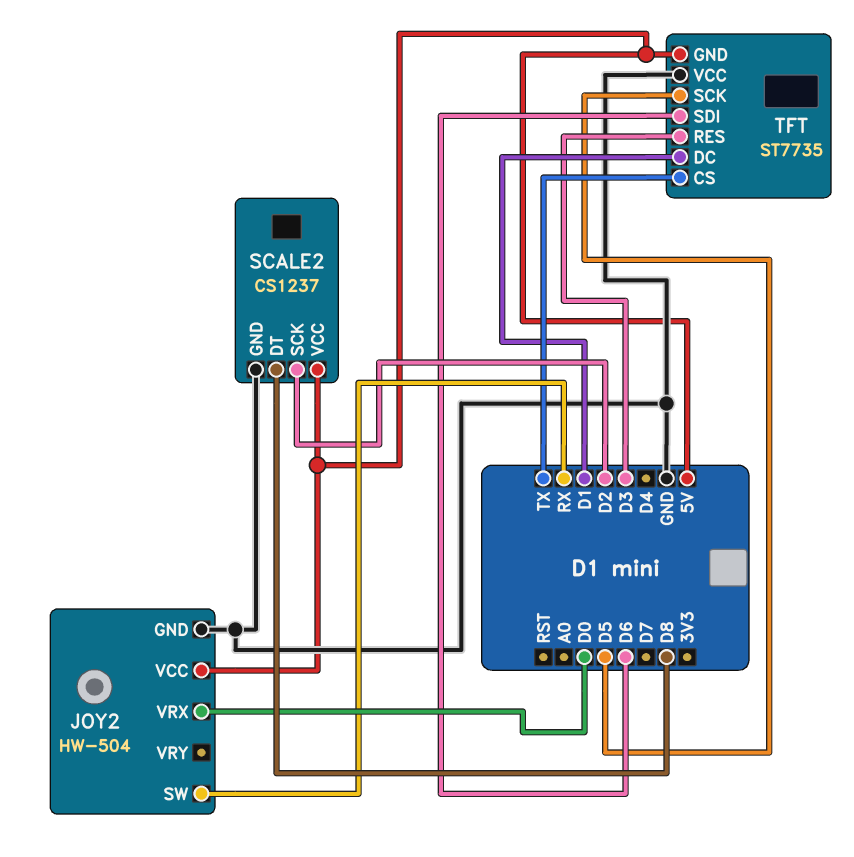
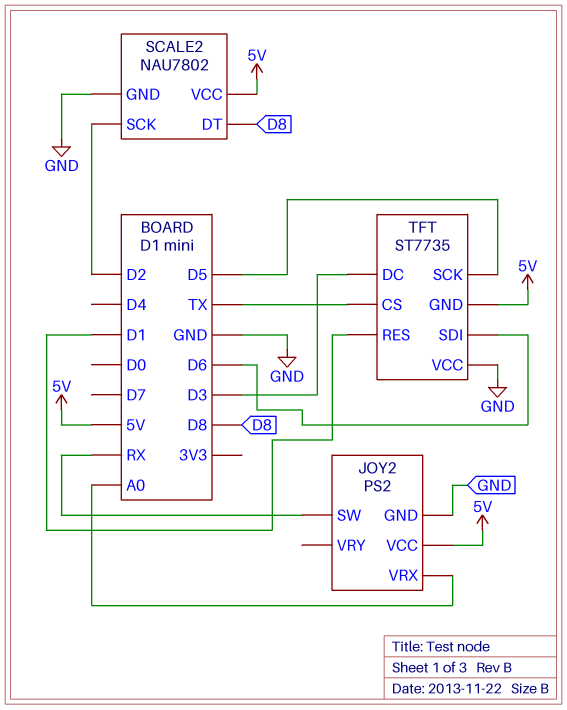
JOY2: HW-504 -> PS2
JOY2 pin VRX: D0 -> A0
SCALE2: CS1237 -> NAU7802
TFT pin DC: D1 -> D3
TFT pin RES: D3 -> D1

